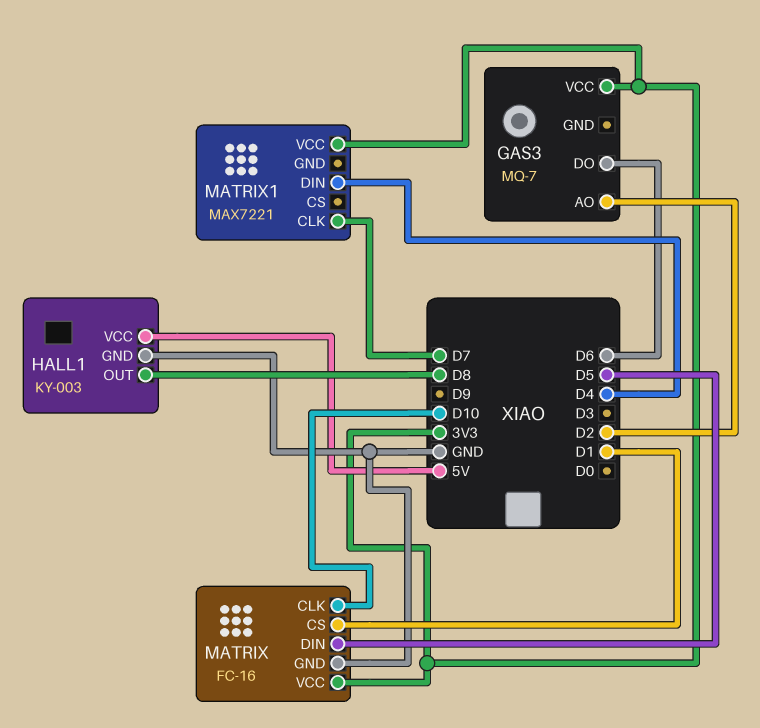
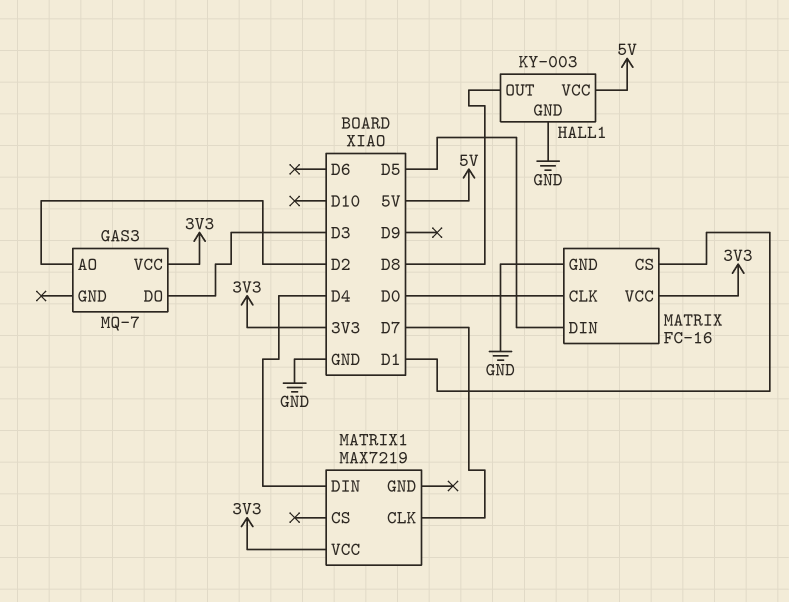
GAS3 pin DO: D6 -> D3
MATRIX pin CLK: D10 -> D0
MATRIX1: MAX7221 -> MAX7219

